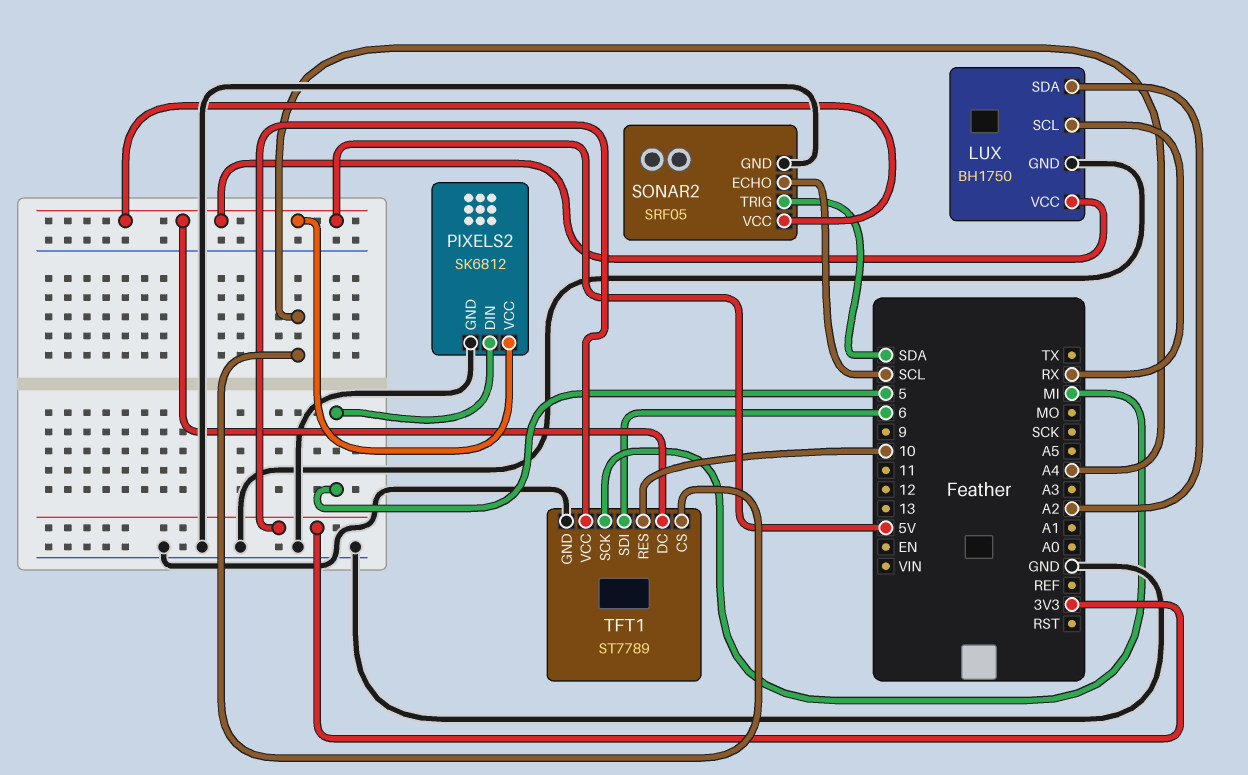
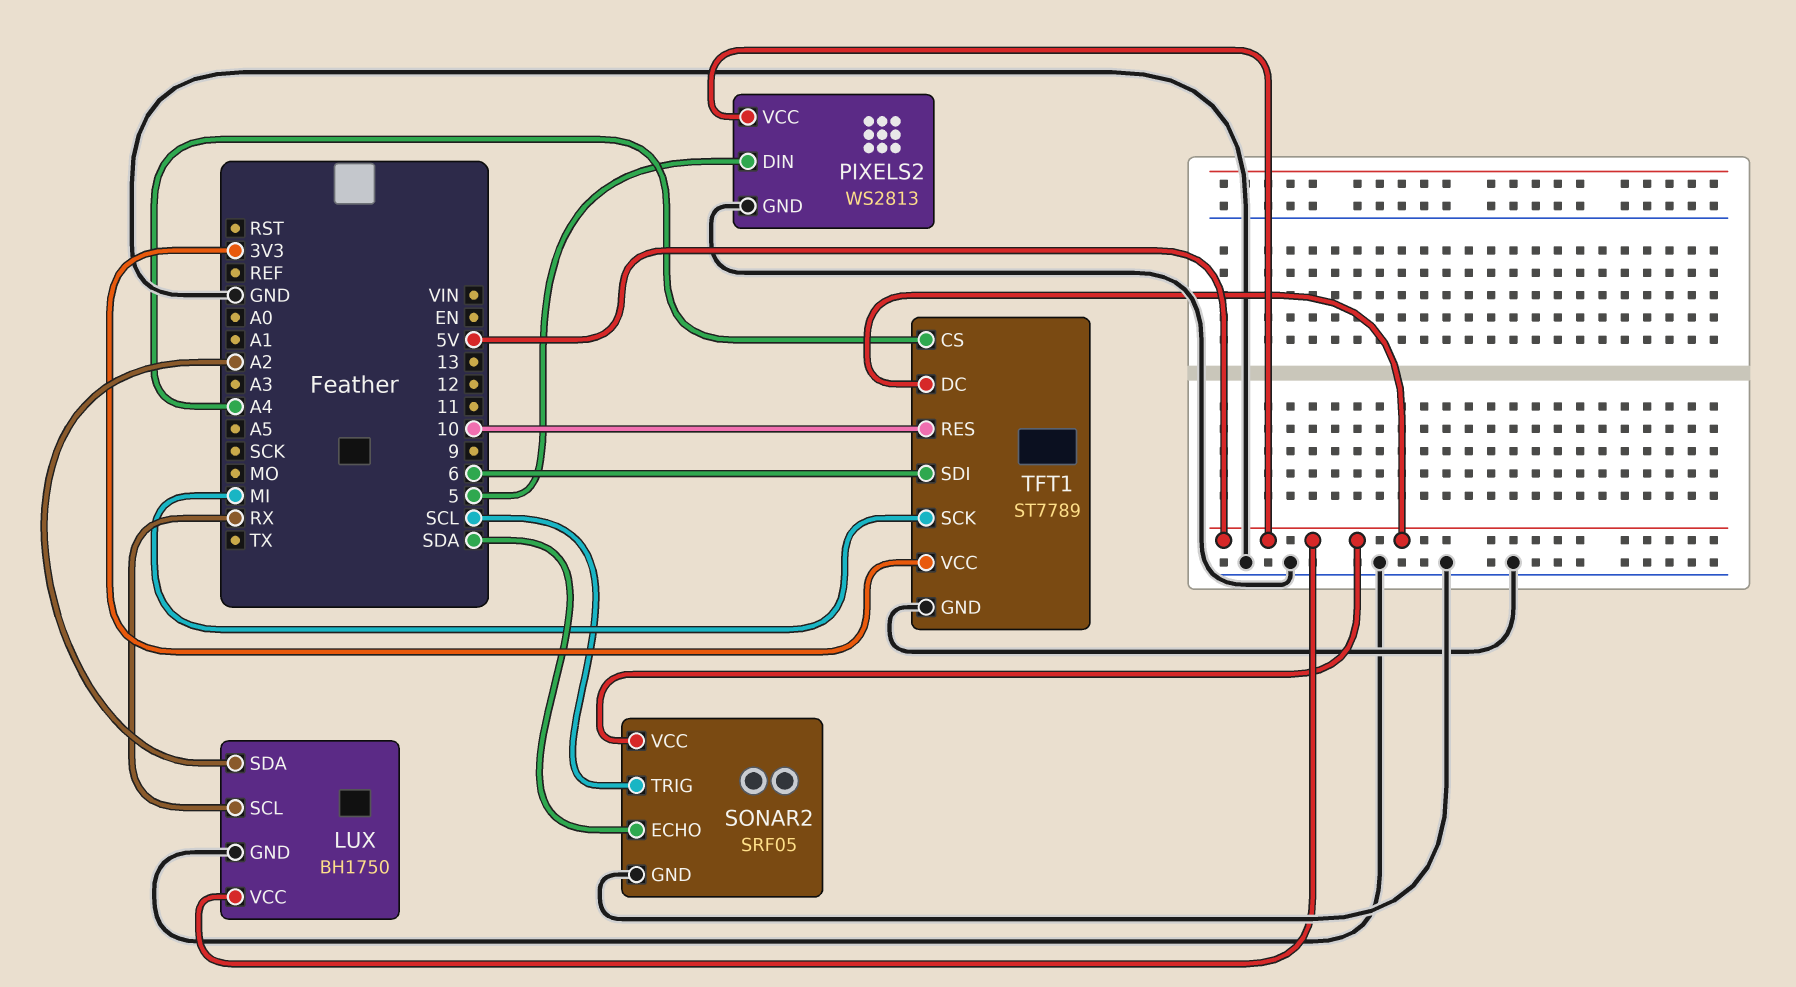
PIXELS2: SK6812 -> WS2813
SONAR2 pin ECHO: SCL -> SDA
SONAR2 pin TRIG: SDA -> SCL

